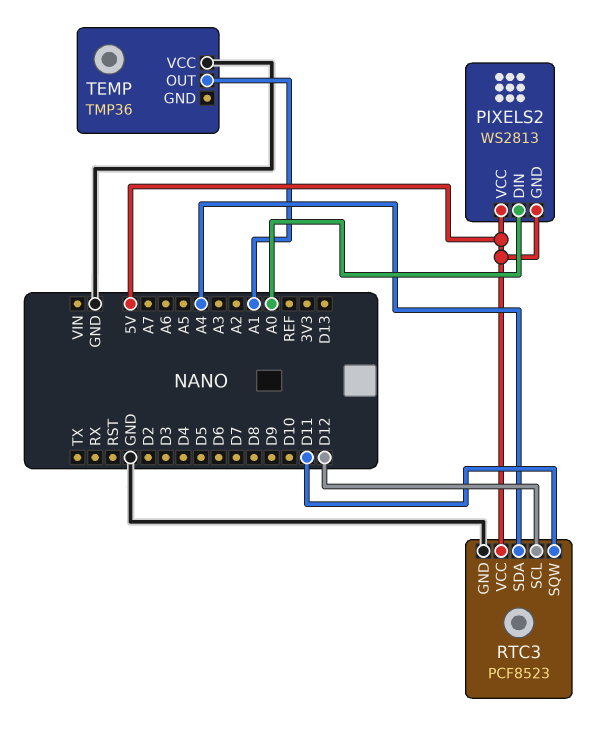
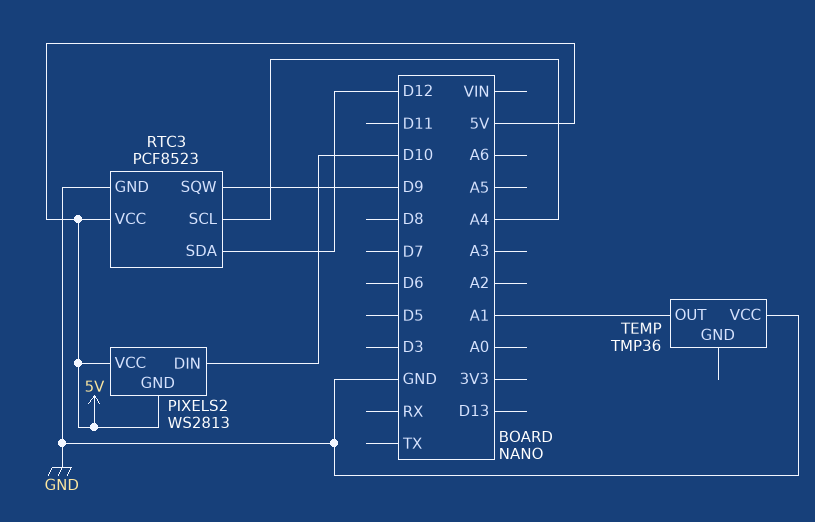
PIXELS2 pin DIN: A0 -> D10
RTC3 pin SCL: D12 -> A4
RTC3 pin SDA: A4 -> D12
RTC3 pin SQW: D11 -> D9

